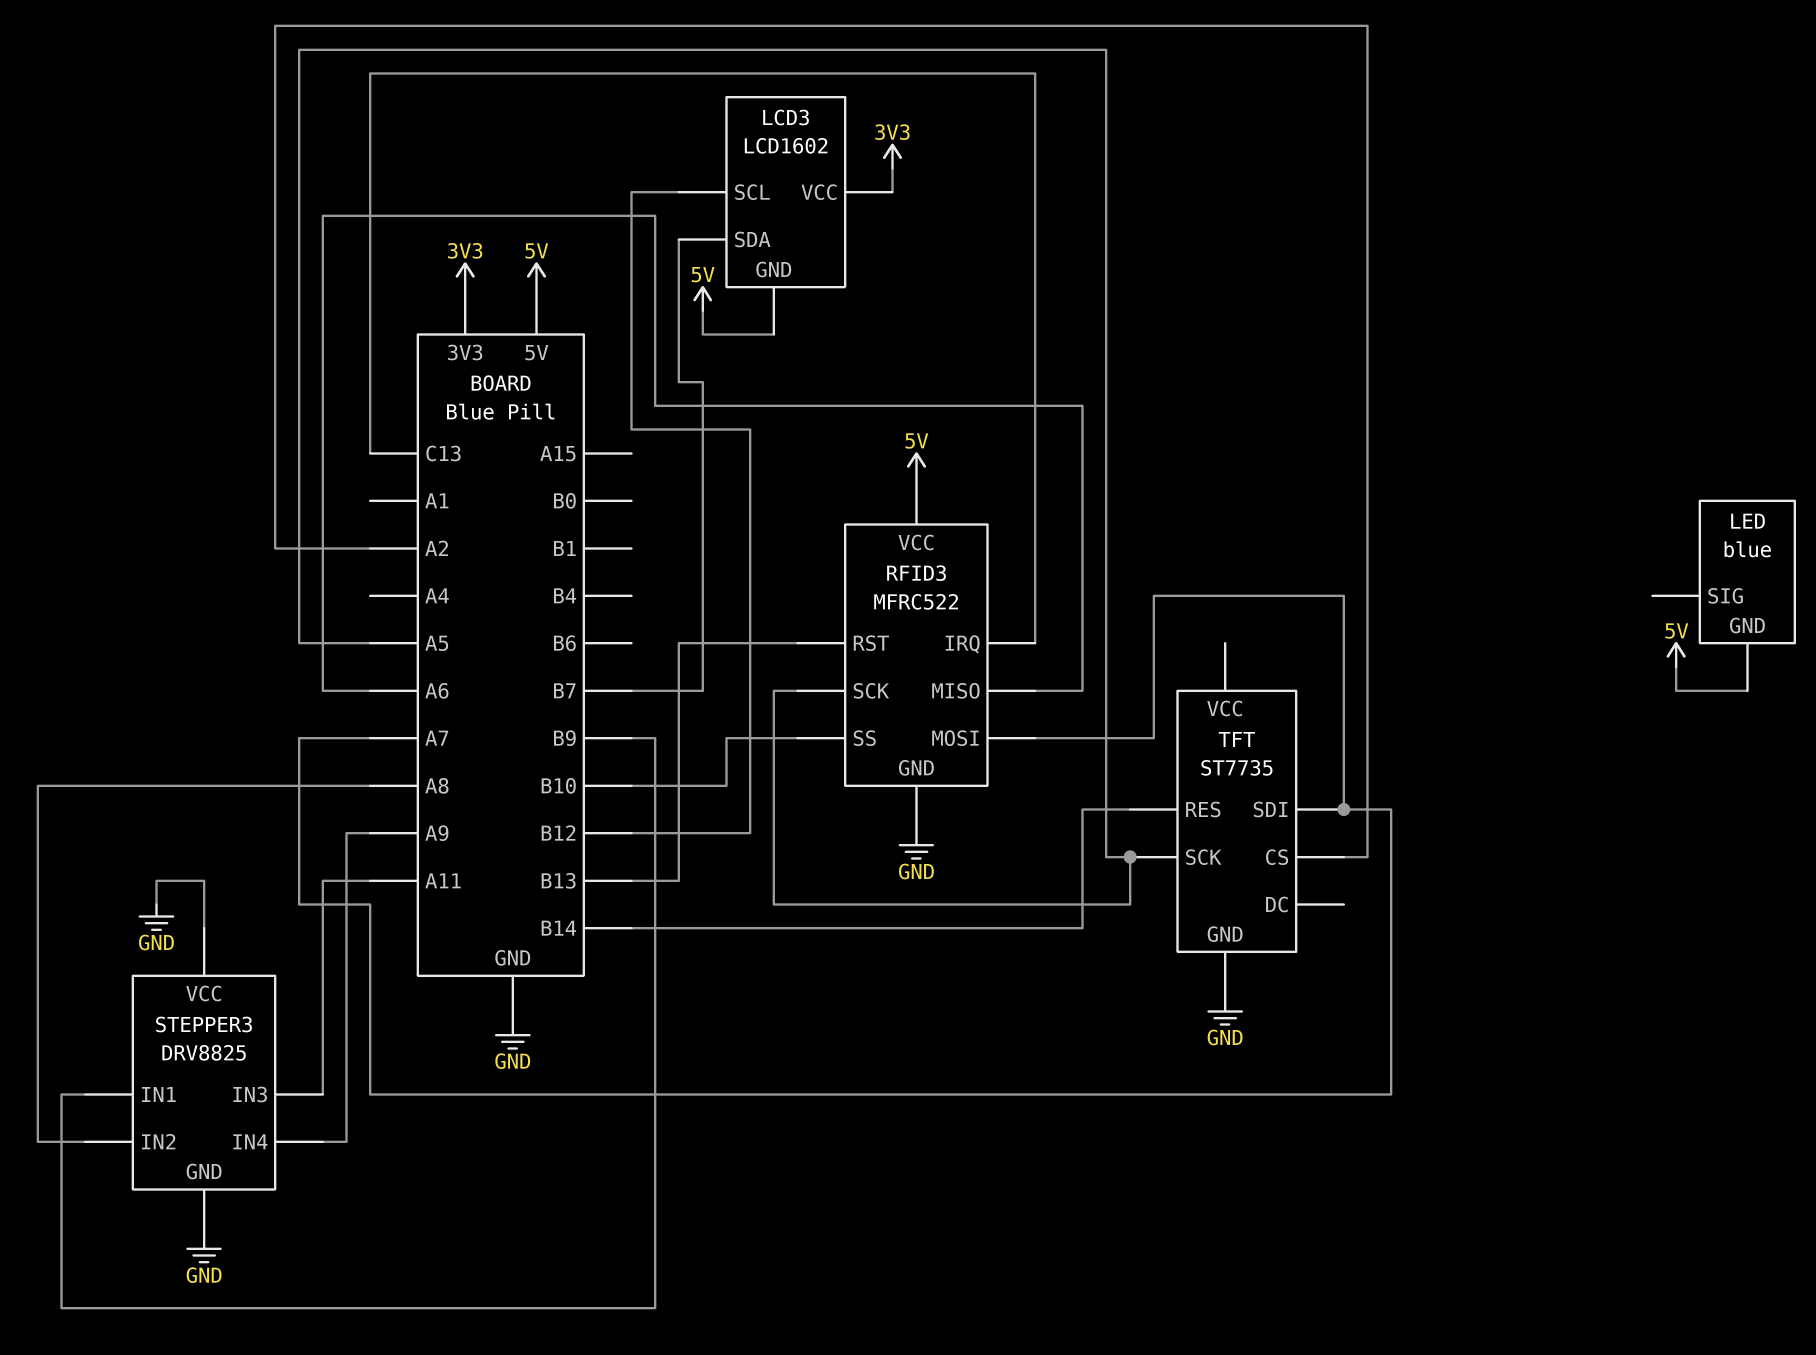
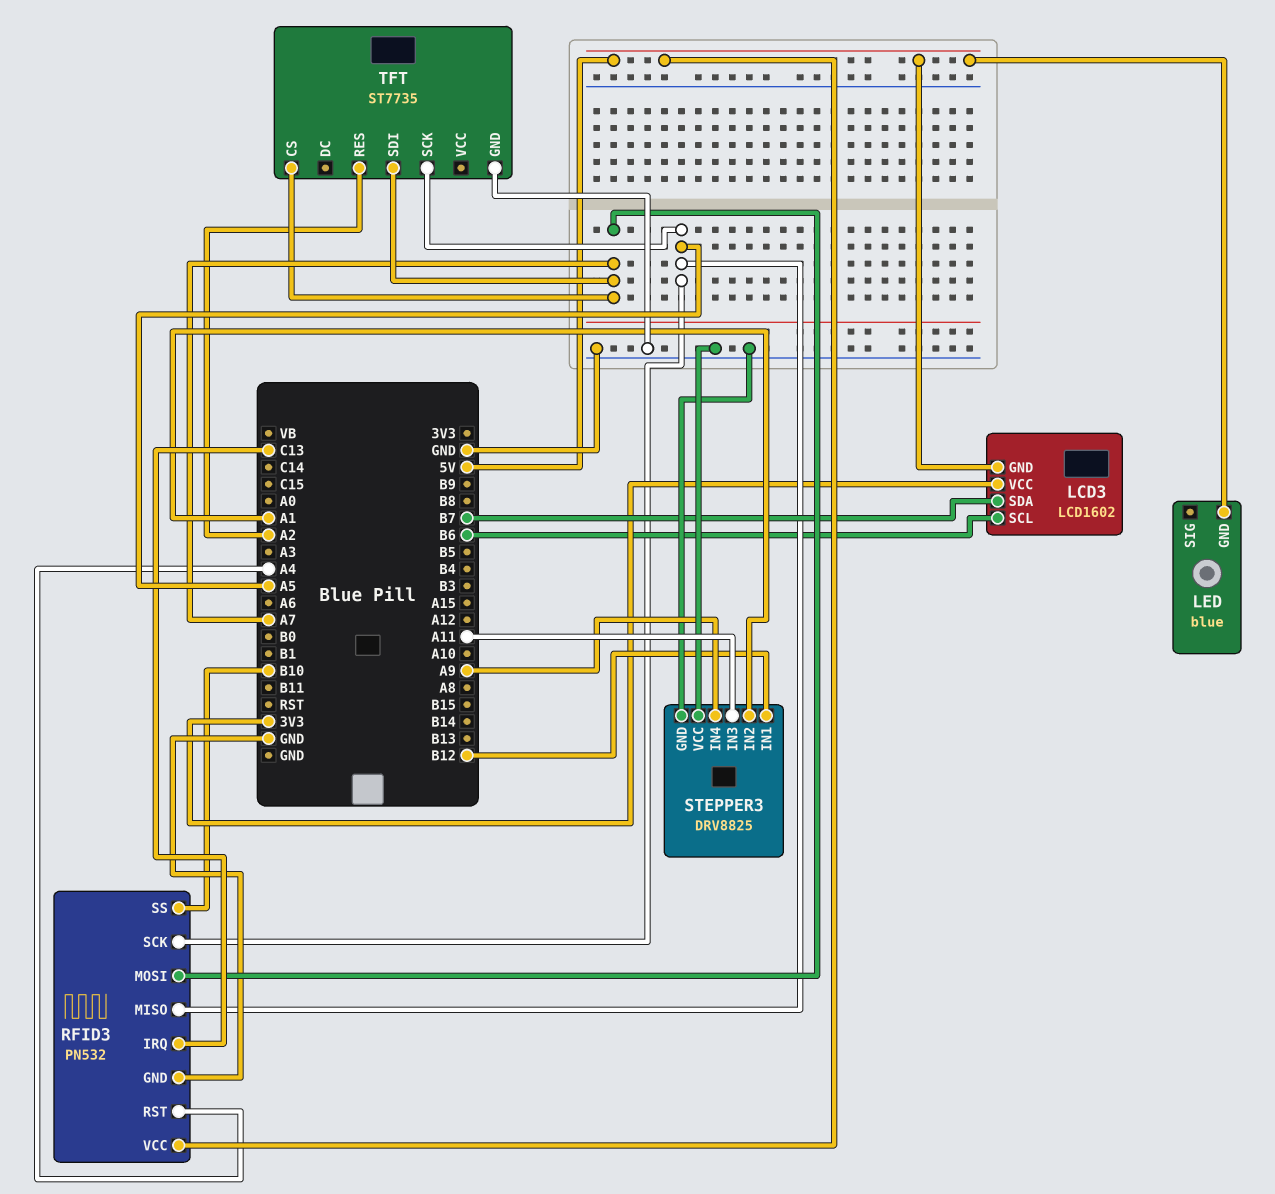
LCD3 pin SCL: B12 -> B6
RFID3: MFRC522 -> PN532
RFID3 pin MISO: A6 -> A5
RFID3 pin RST: B13 -> A4
STEPPER3 pin IN1: B9 -> B12
STEPPER3 pin IN2: A8 -> A1
TFT pin CS: A2 -> A7
TFT pin RES: B14 -> A2

